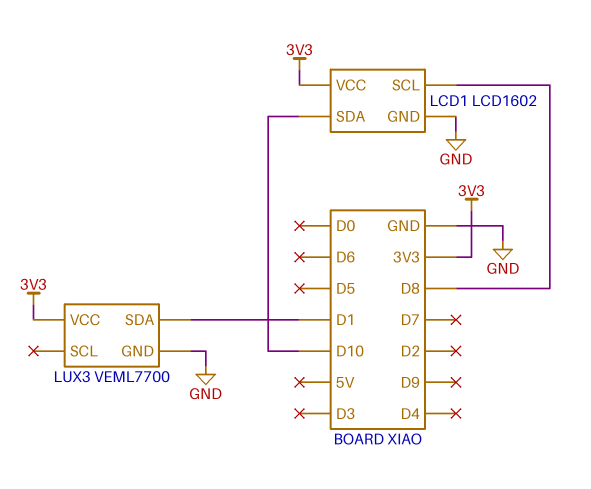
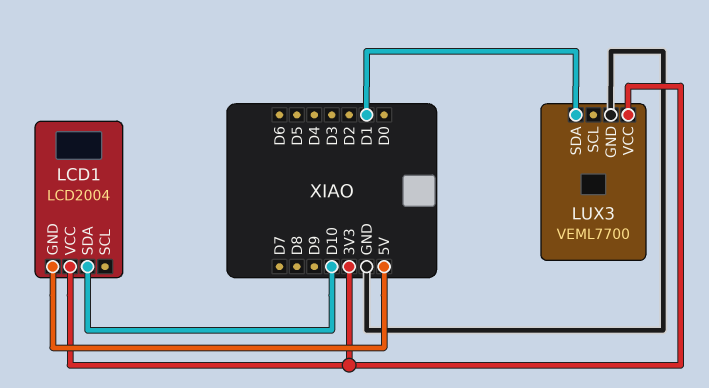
LCD1: LCD1602 -> LCD2004
LCD1 pin GND: GND -> 5V
LCD1 pin SCL: D8 -> none

